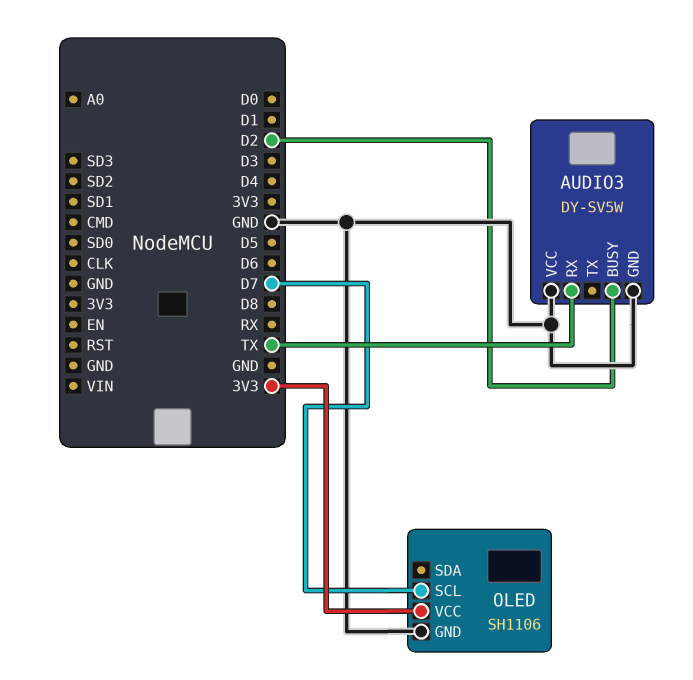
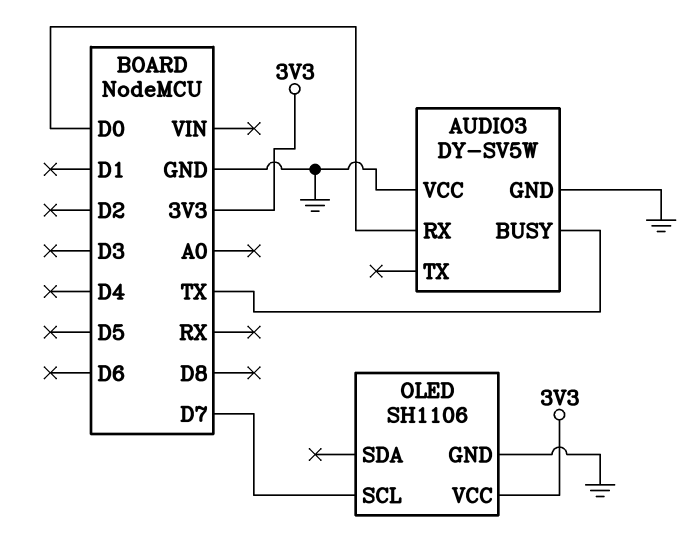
AUDIO3 pin BUSY: D2 -> TX
AUDIO3 pin RX: TX -> D0

